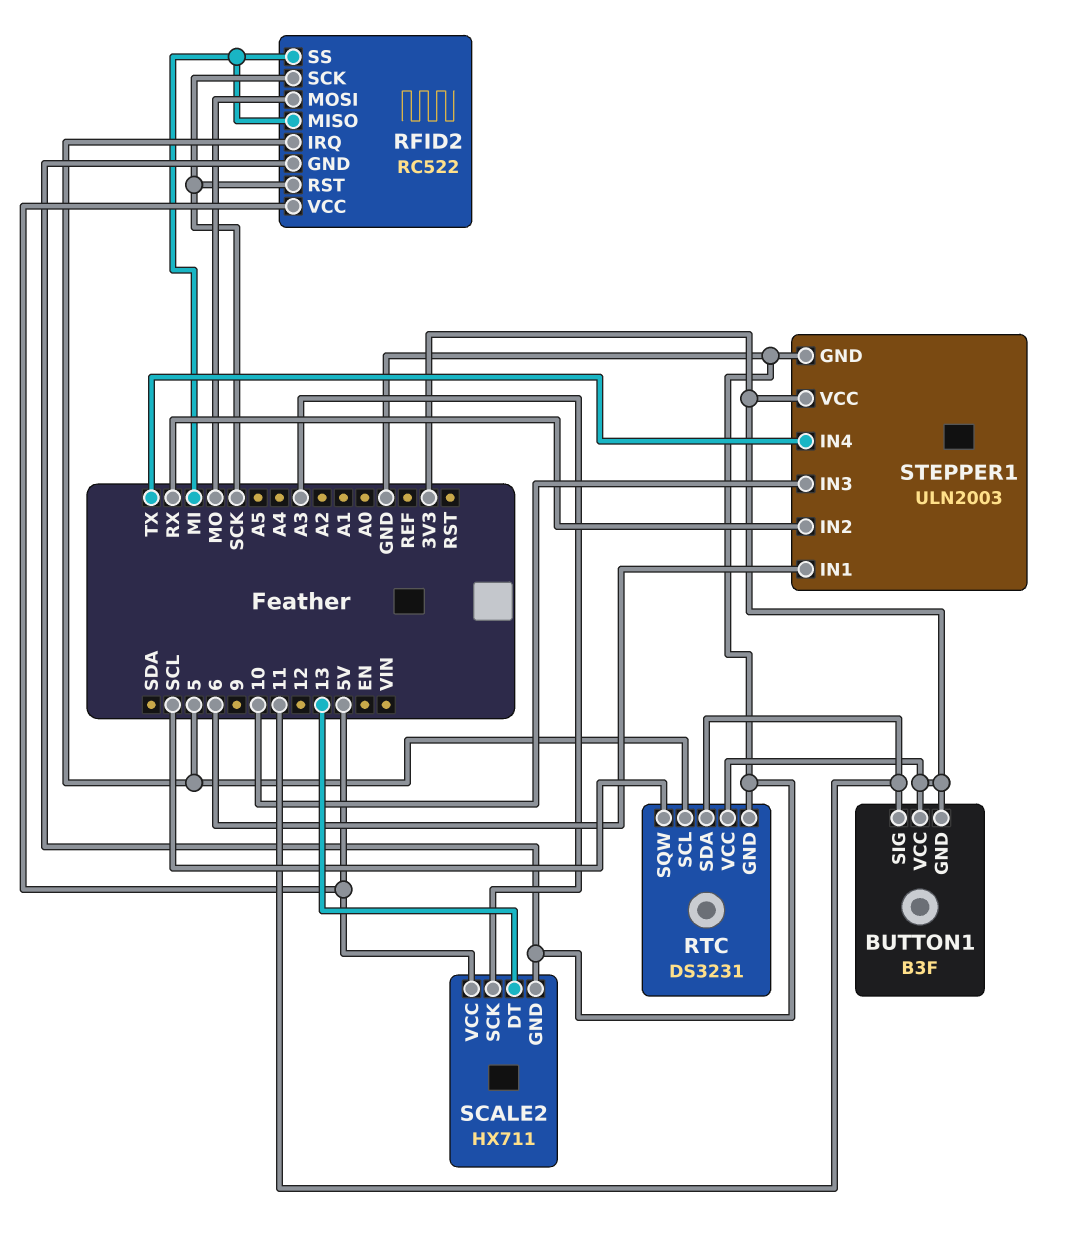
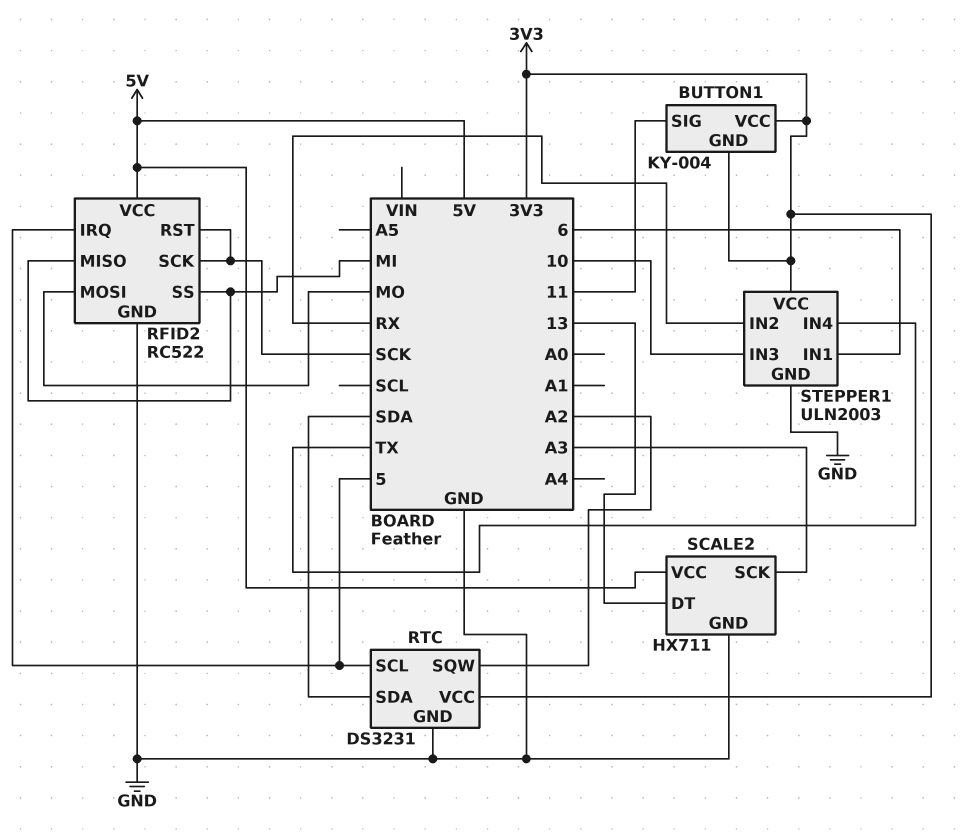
BUTTON1: B3F -> KY-004
RTC pin SDA: 11 -> SDA
RTC pin SQW: SCL -> A2

